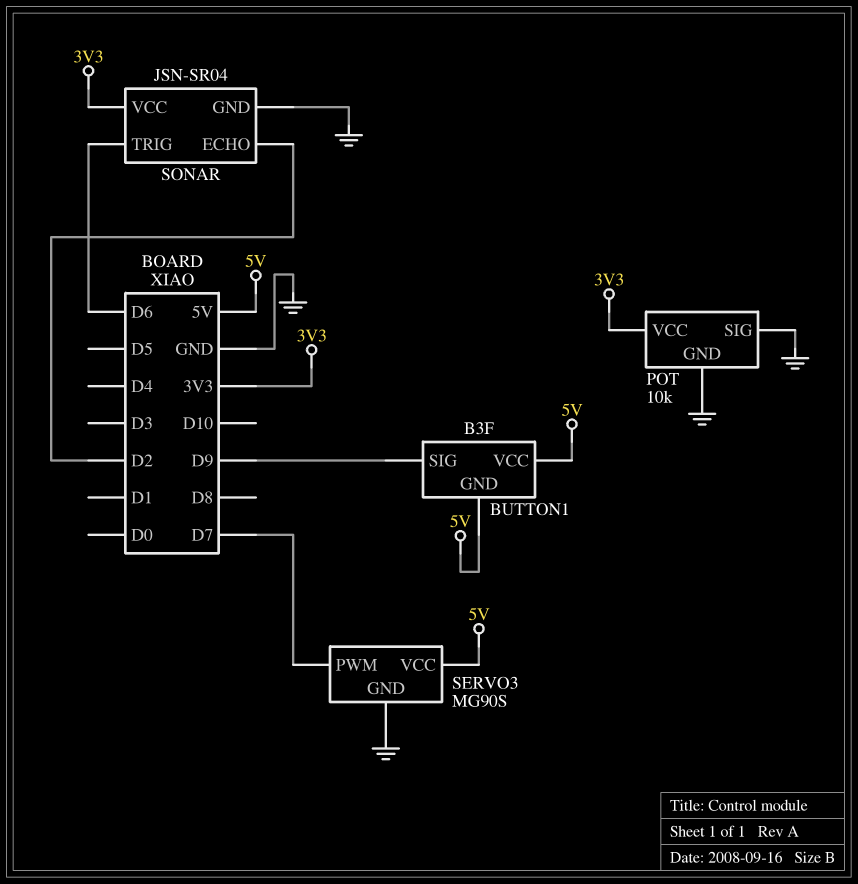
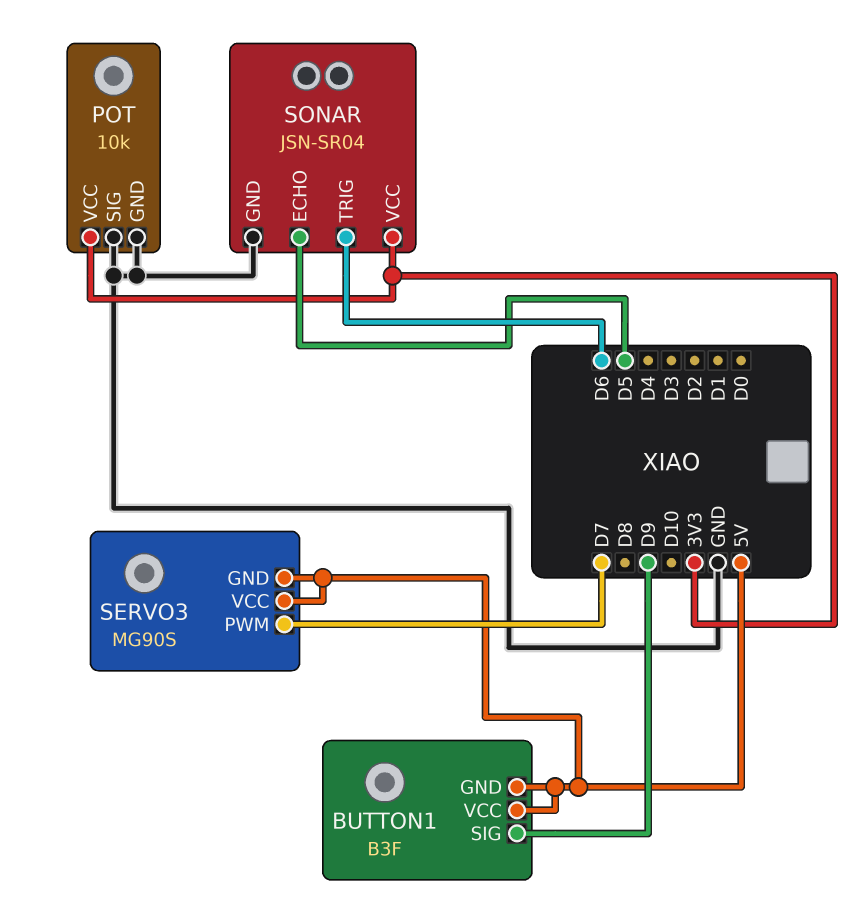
SERVO3 pin GND: GND -> 5V
SONAR pin ECHO: D2 -> D5

